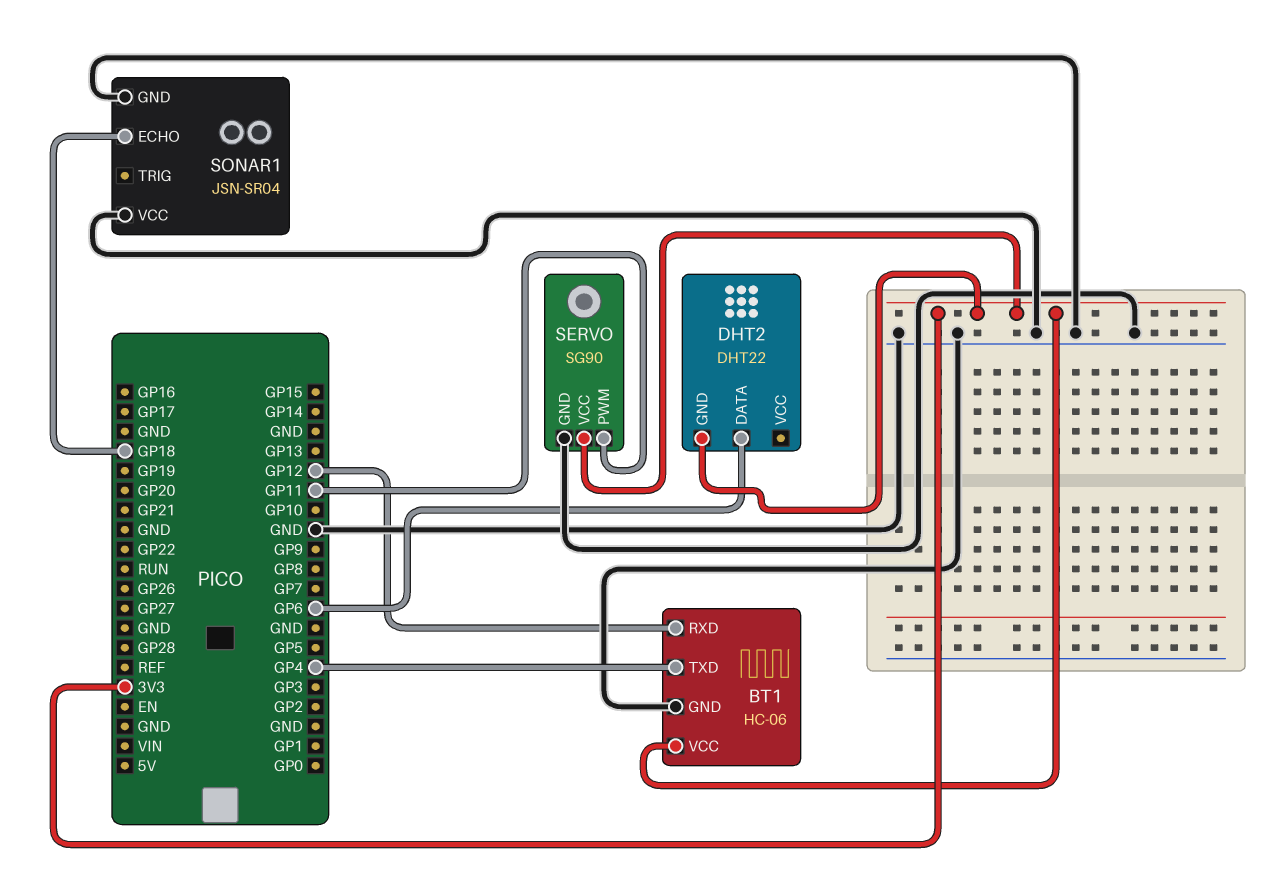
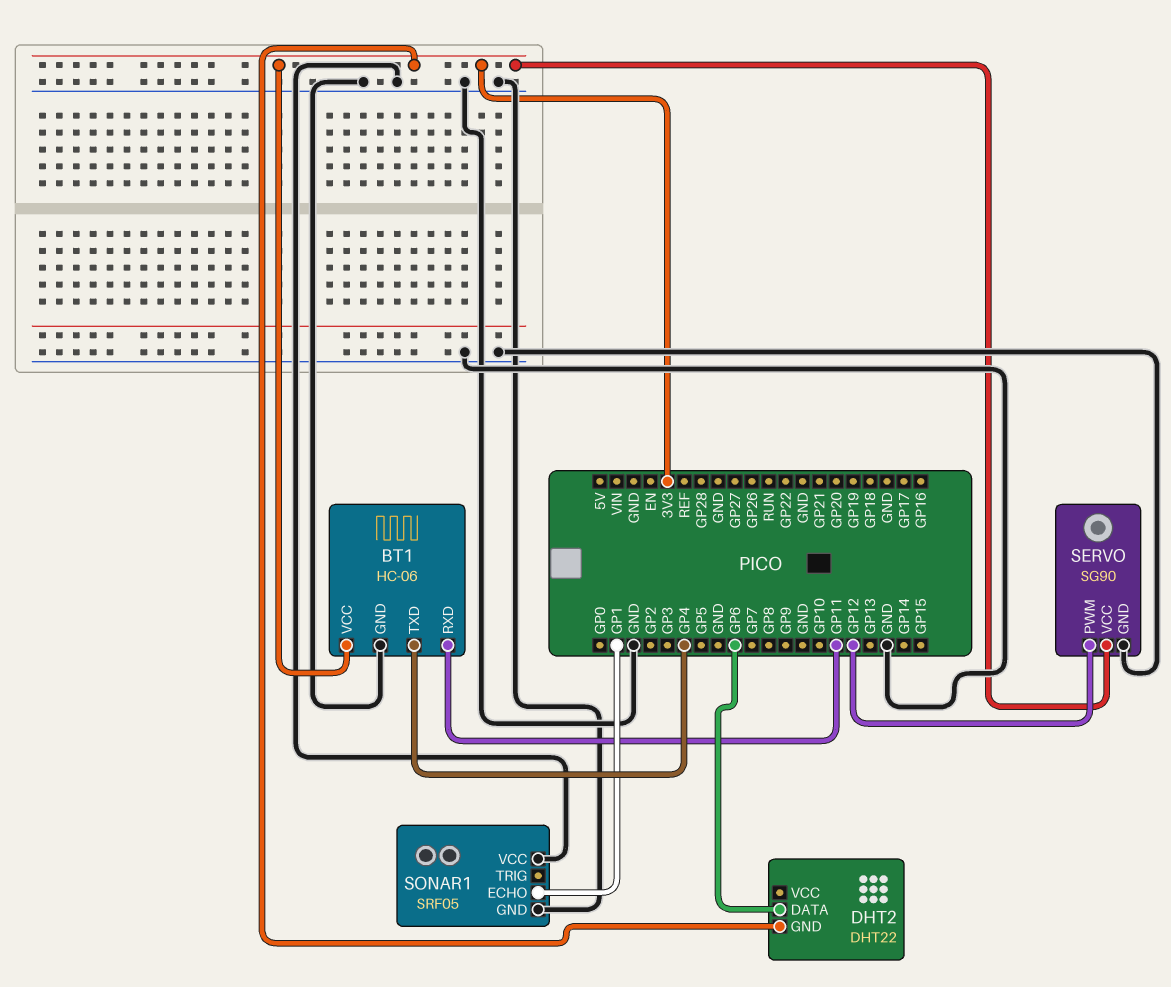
BT1 pin RXD: GP12 -> GP11
SERVO pin PWM: GP11 -> GP12
SONAR1: JSN-SR04 -> SRF05
SONAR1 pin ECHO: GP18 -> GP1

